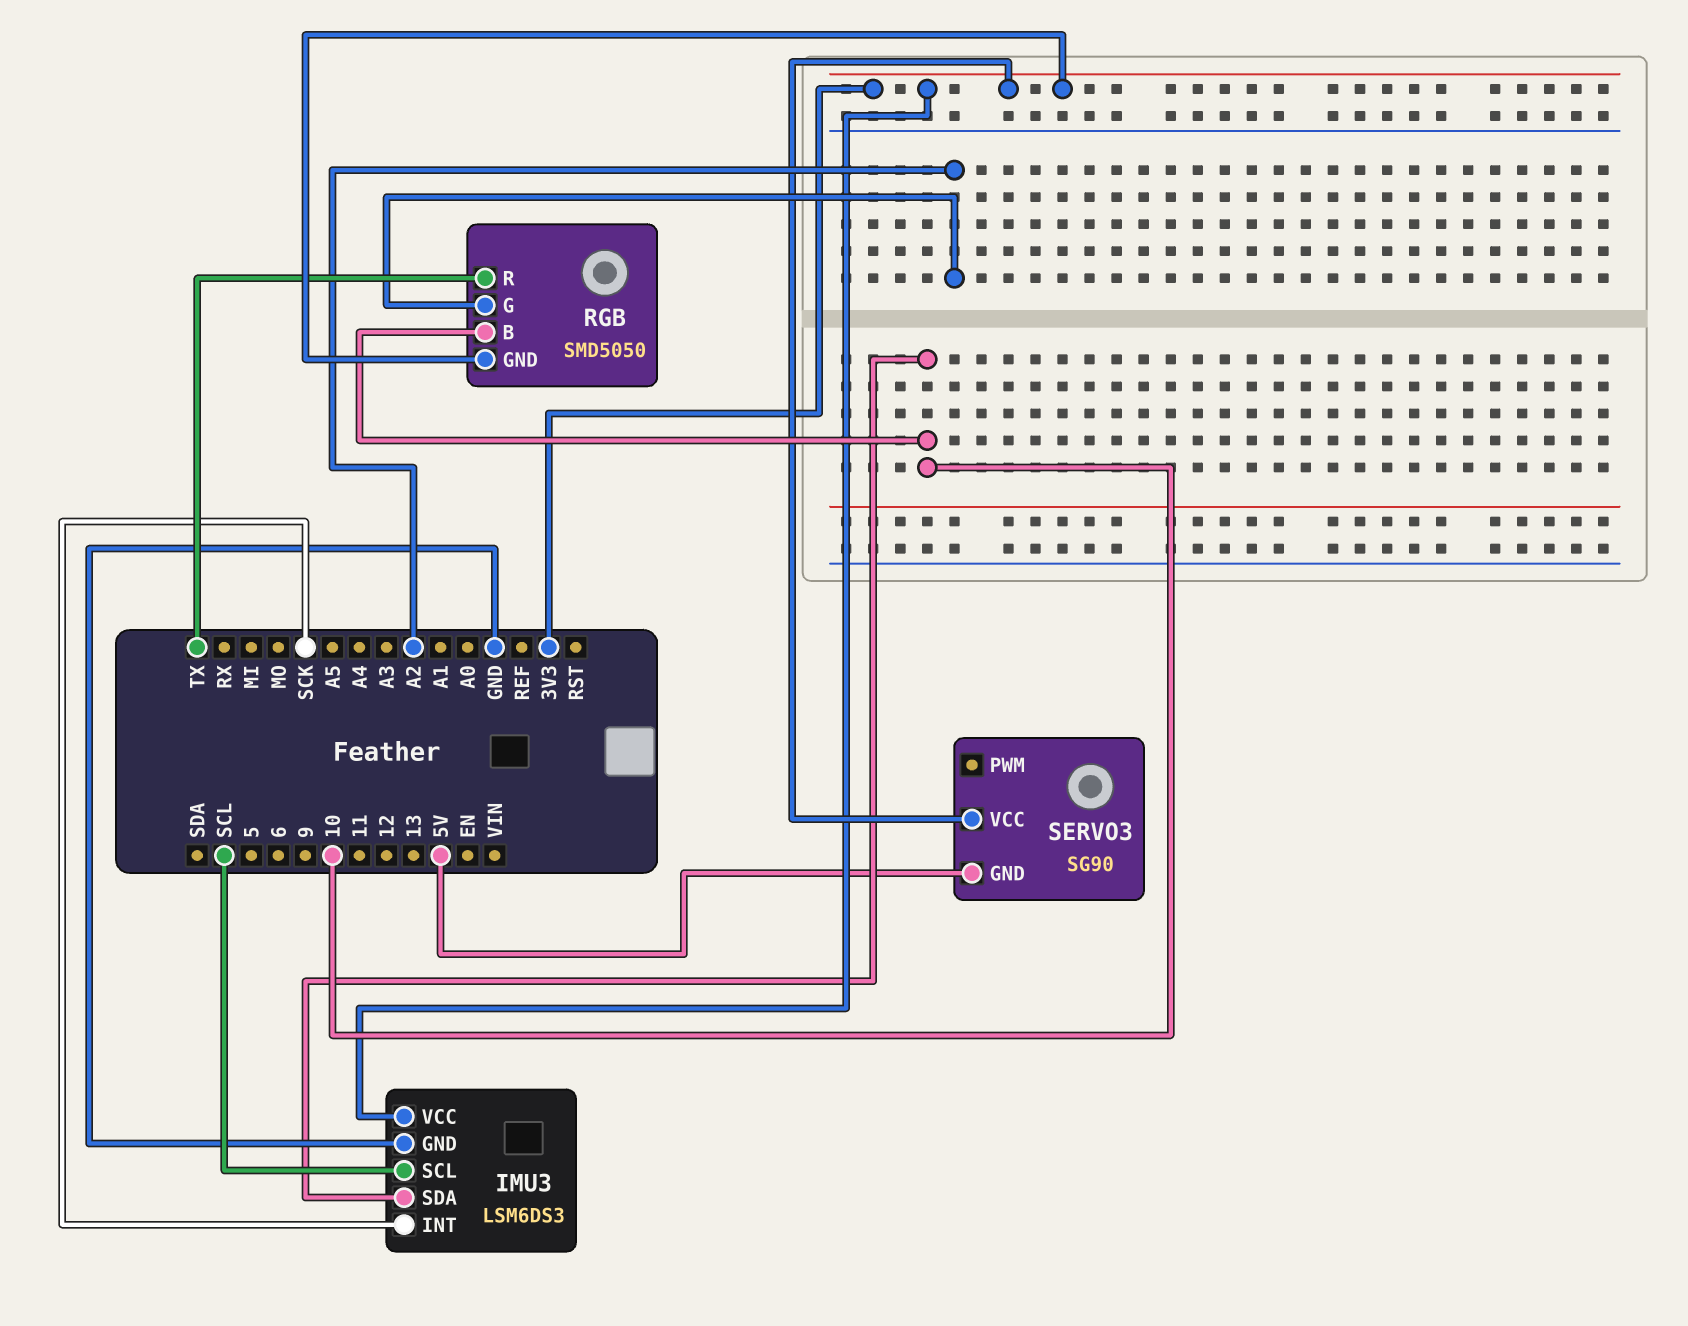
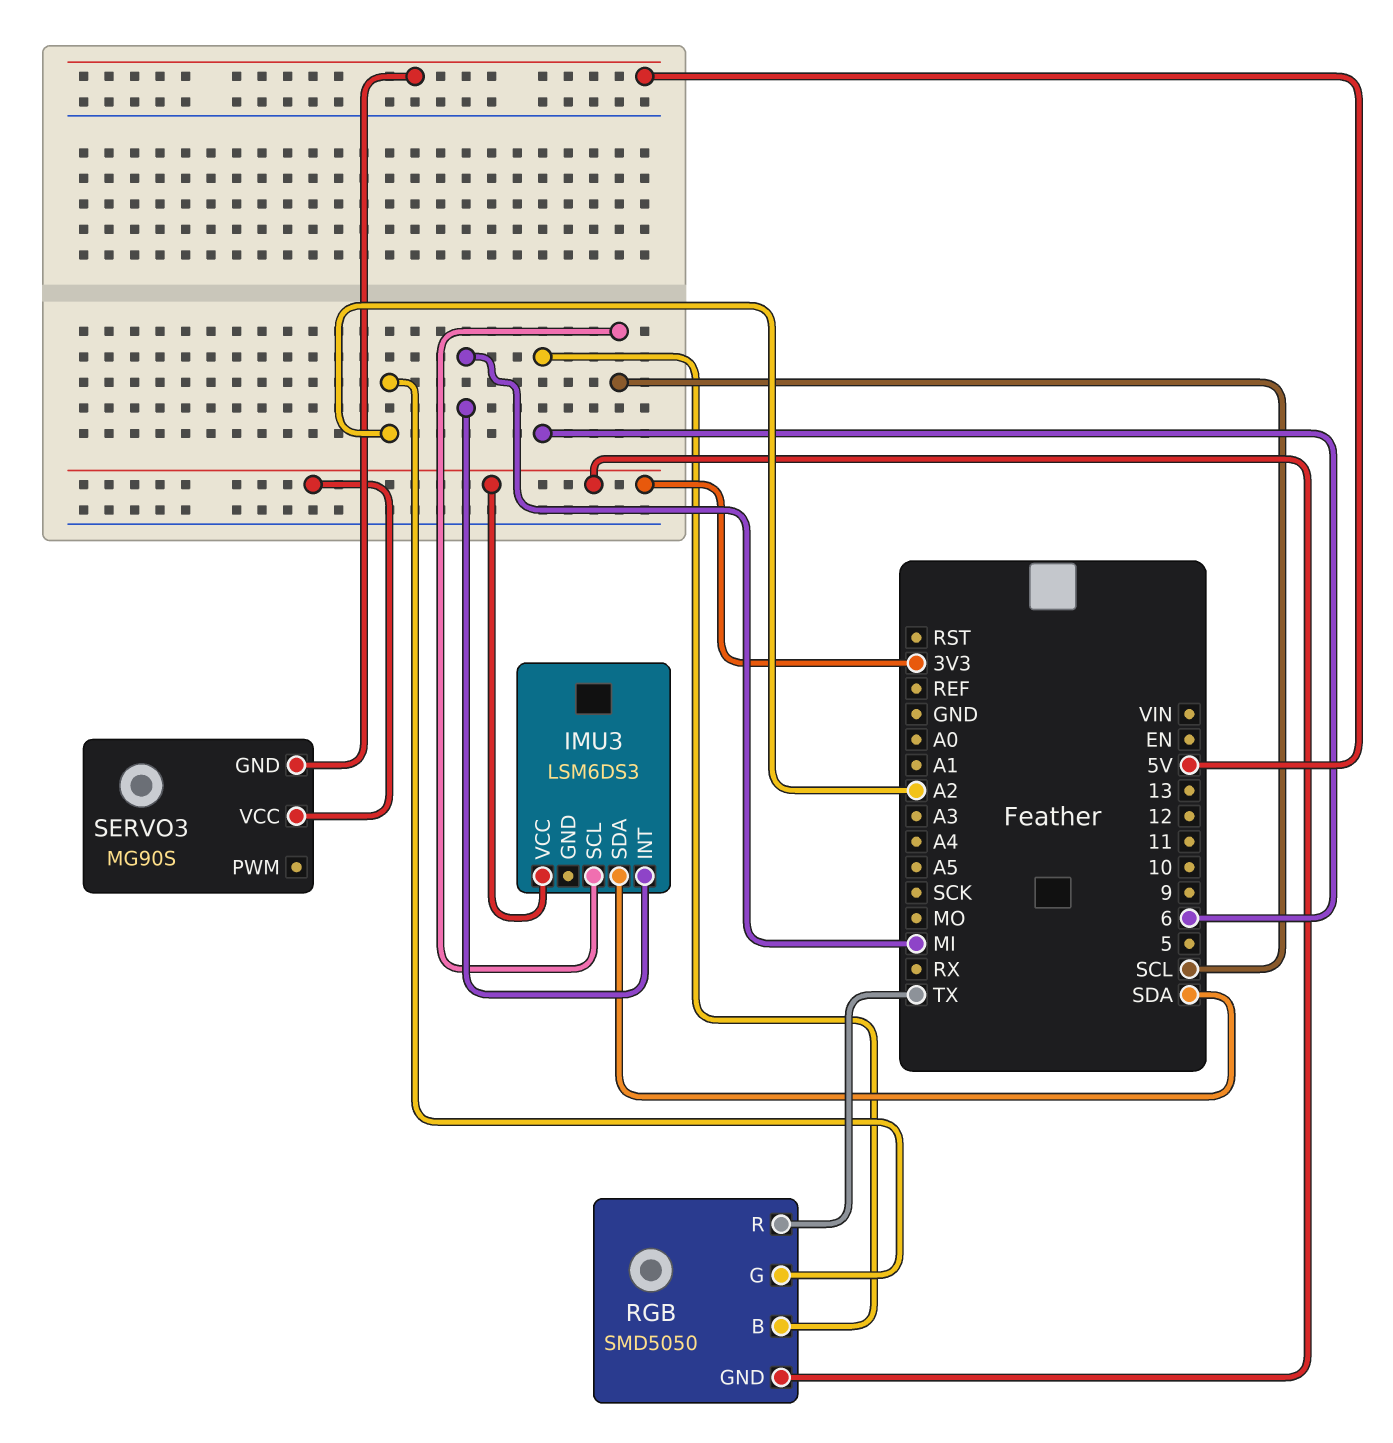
IMU3 pin GND: GND -> none
IMU3 pin INT: SCK -> MI
IMU3 pin SDA: 10 -> SDA
RGB pin B: 10 -> 6
SERVO3: SG90 -> MG90S

